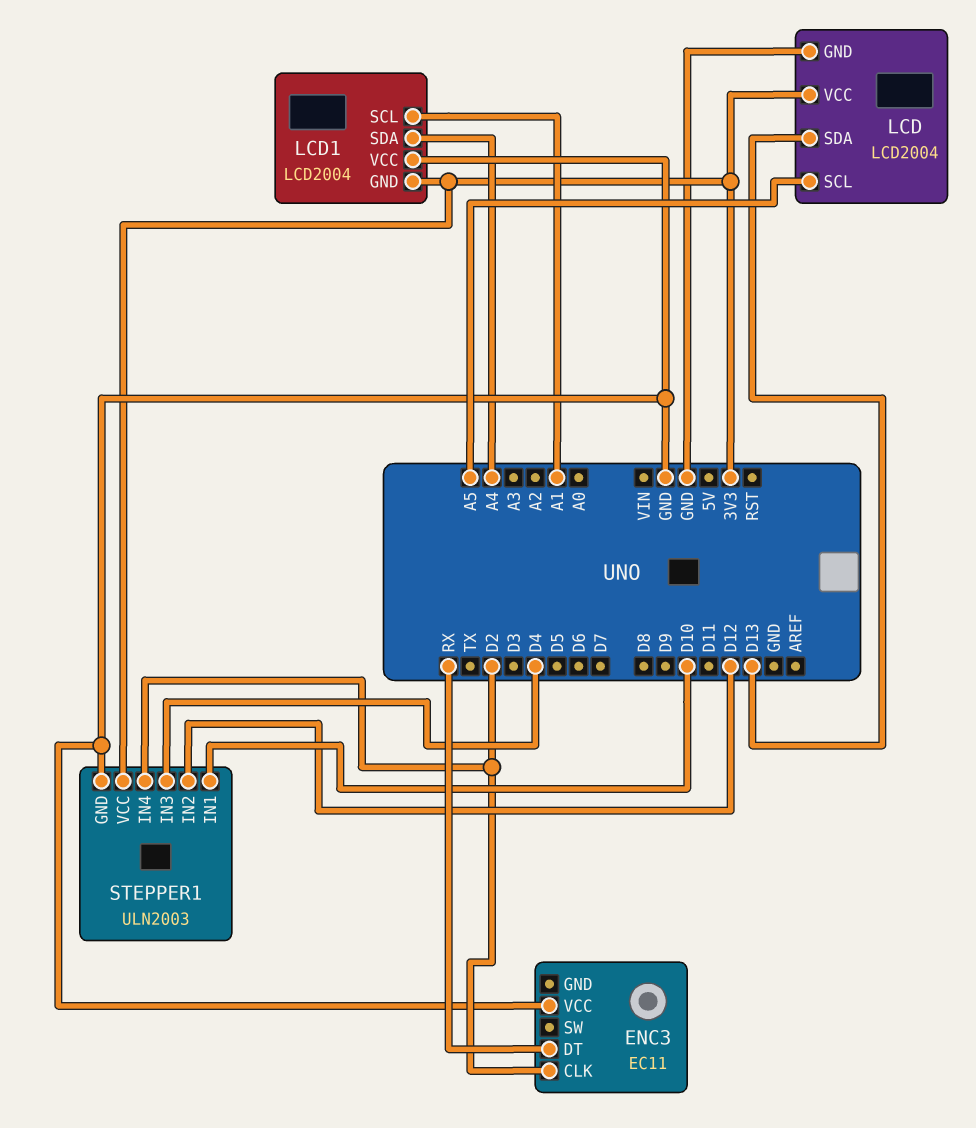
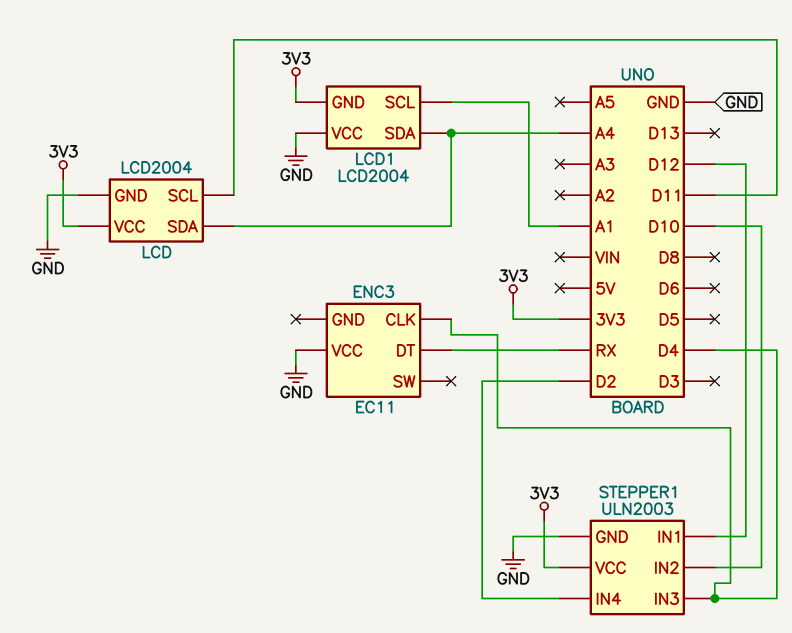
ENC3 pin CLK: D2 -> D4
LCD pin SCL: A5 -> D11
LCD pin SDA: D13 -> A4
STEPPER1 pin IN1: D10 -> D12
STEPPER1 pin IN2: D12 -> D10

